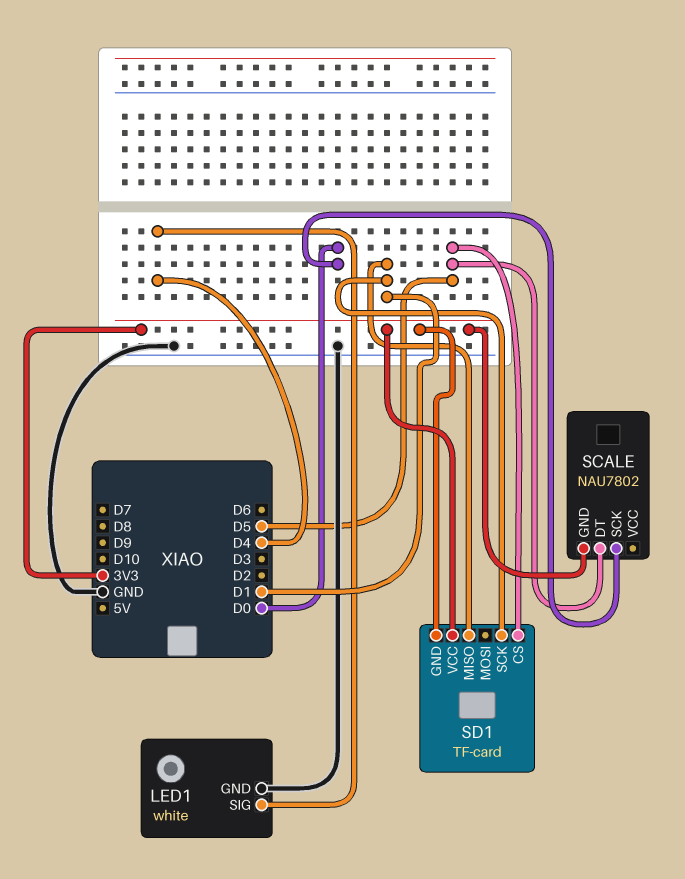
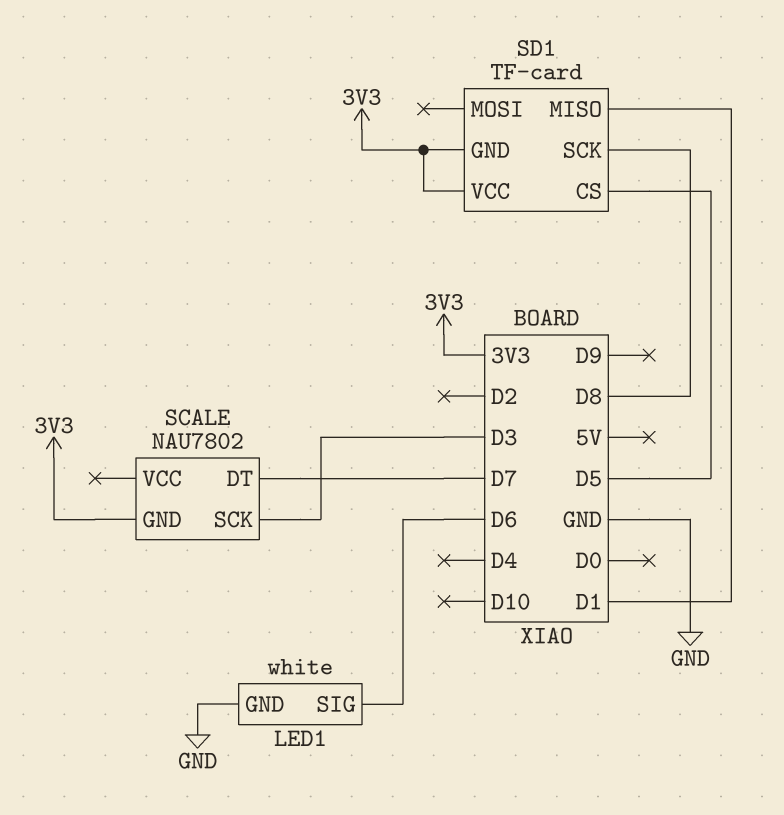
LED1 pin SIG: D4 -> D6
SCALE pin DT: D5 -> D7
SCALE pin SCK: D0 -> D3
SD1 pin SCK: D1 -> D8

